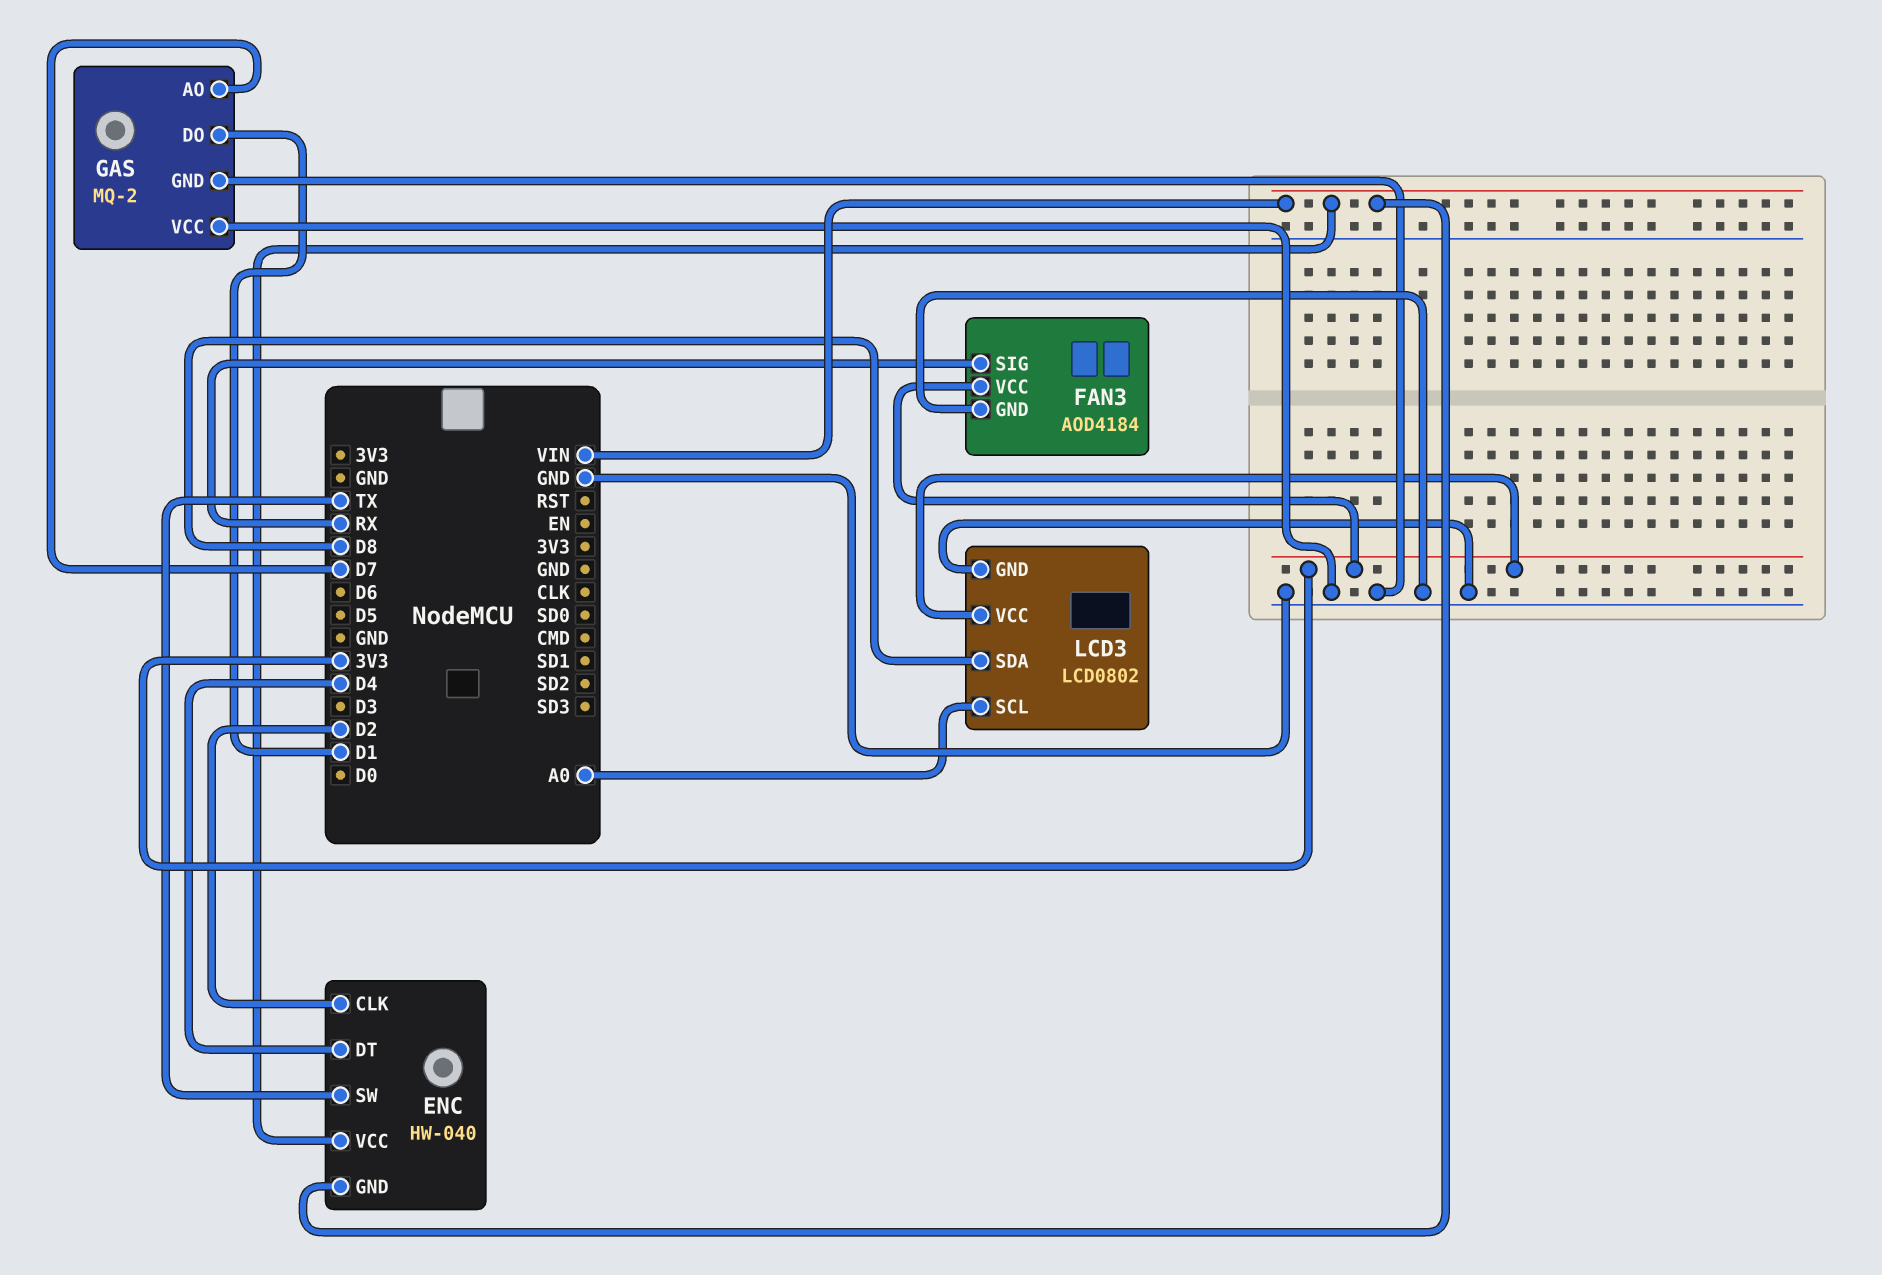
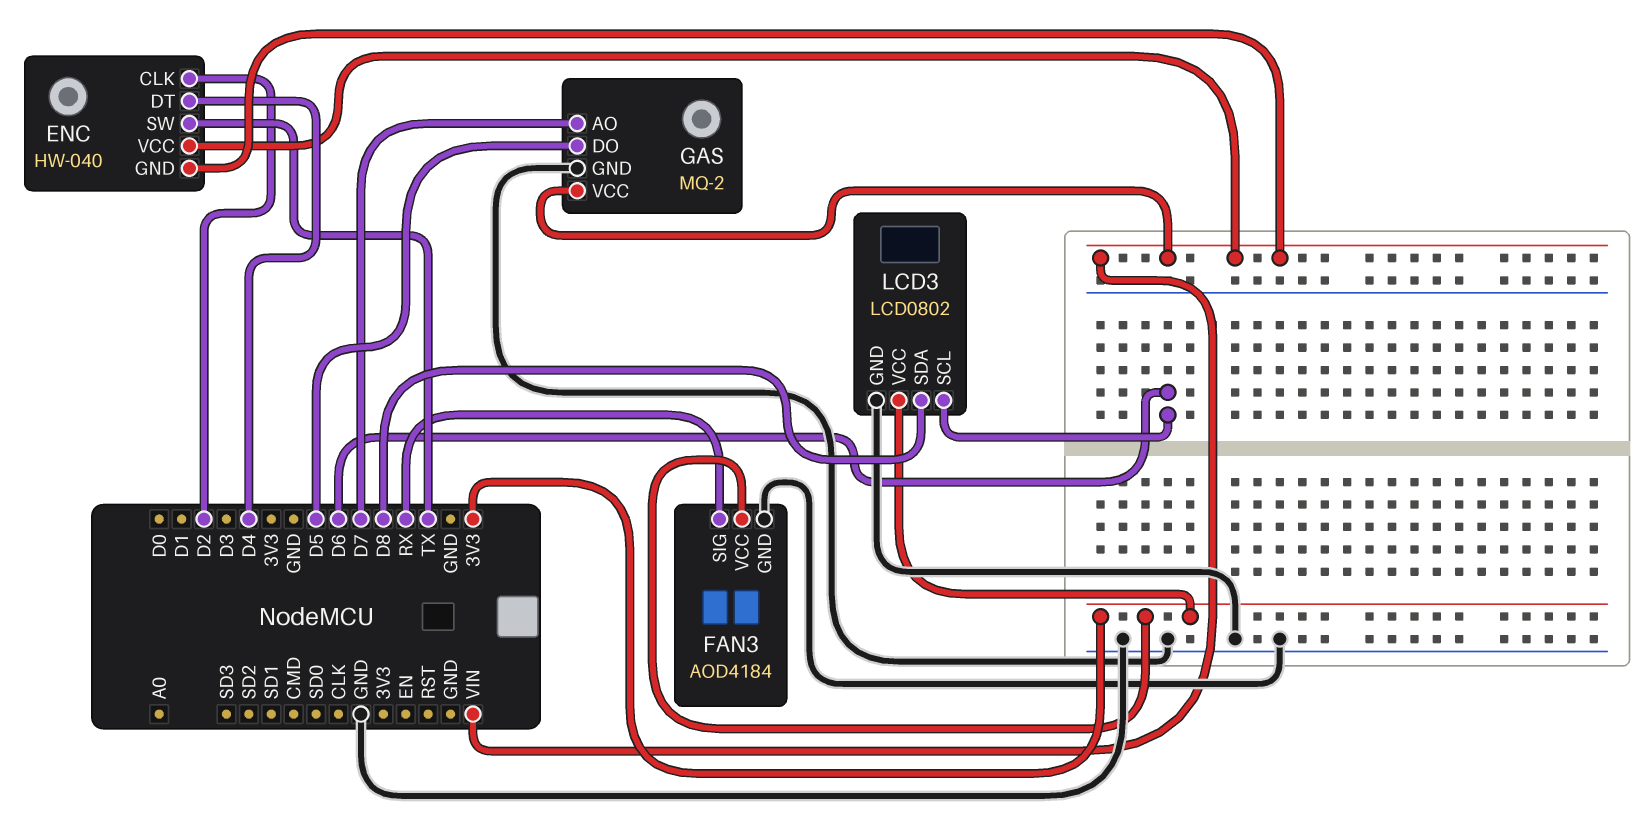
GAS pin DO: D1 -> D5
GAS pin VCC: GND -> VIN
LCD3 pin SCL: A0 -> D6

